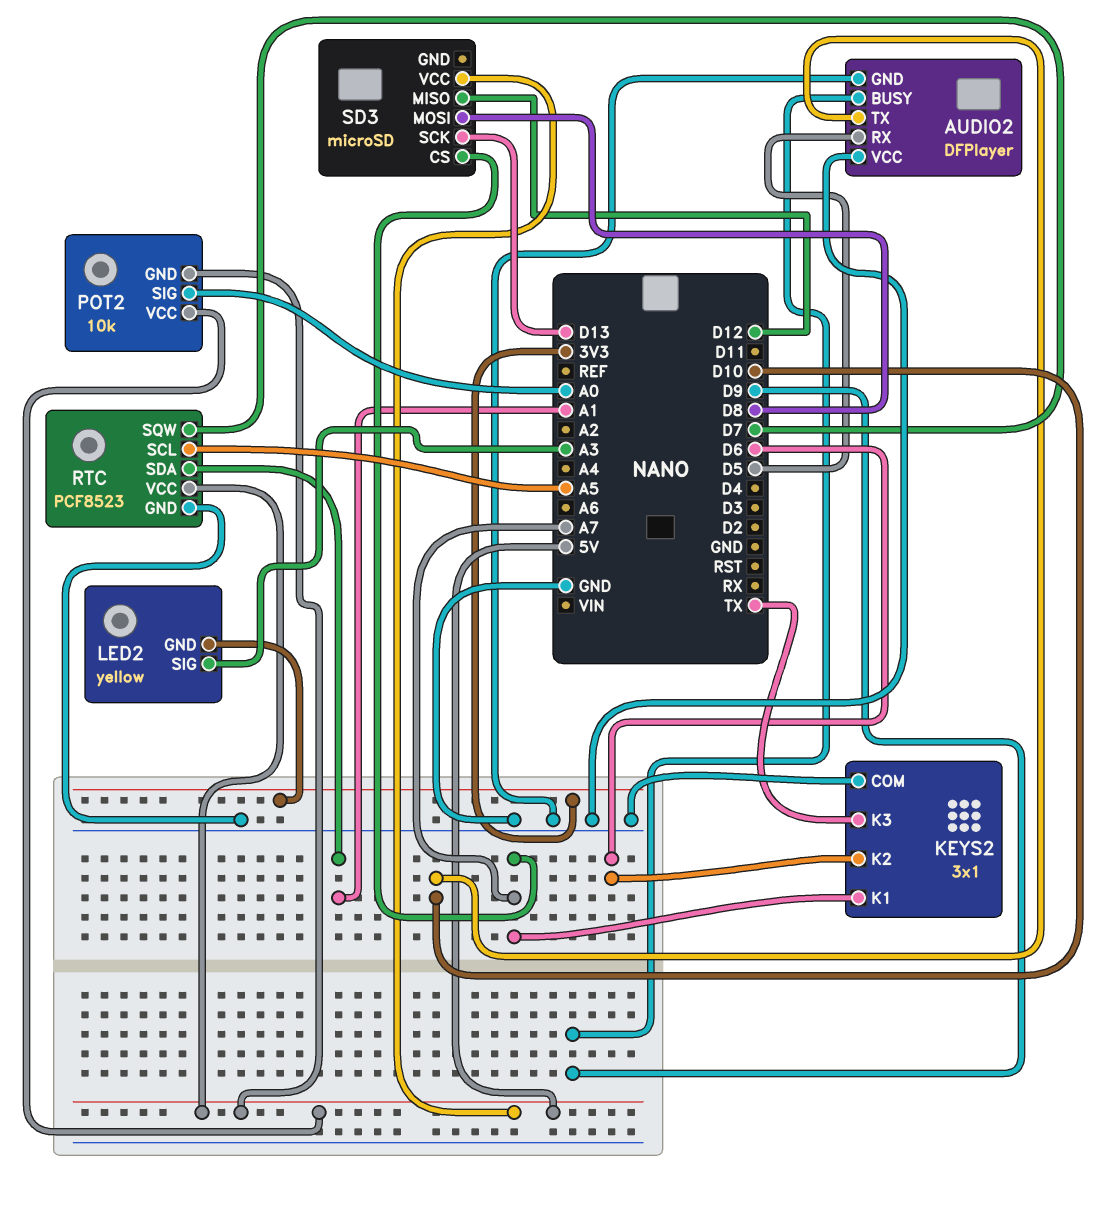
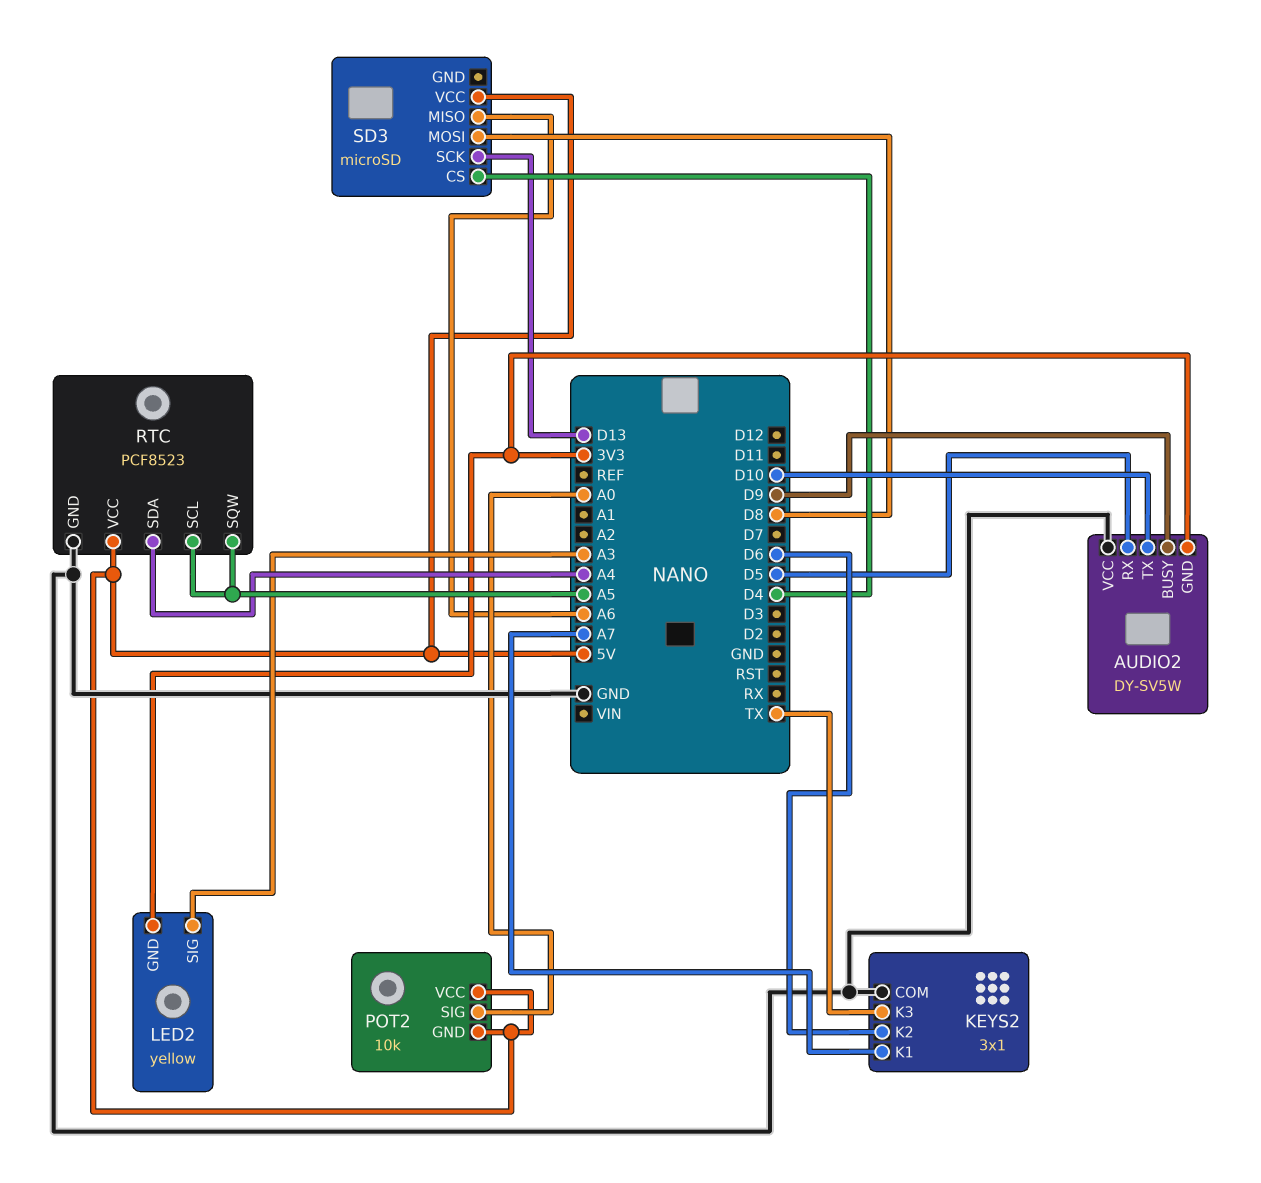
AUDIO2: DFPlayer -> DY-SV5W
AUDIO2 pin GND: GND -> 3V3
RTC pin SDA: A1 -> A4
RTC pin SQW: D7 -> A5
SD3 pin CS: A7 -> D4
SD3 pin MISO: D12 -> A6

